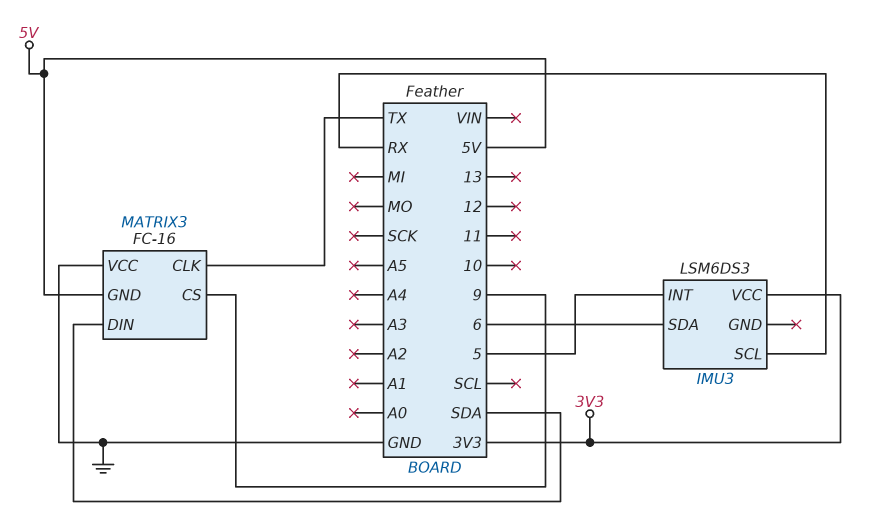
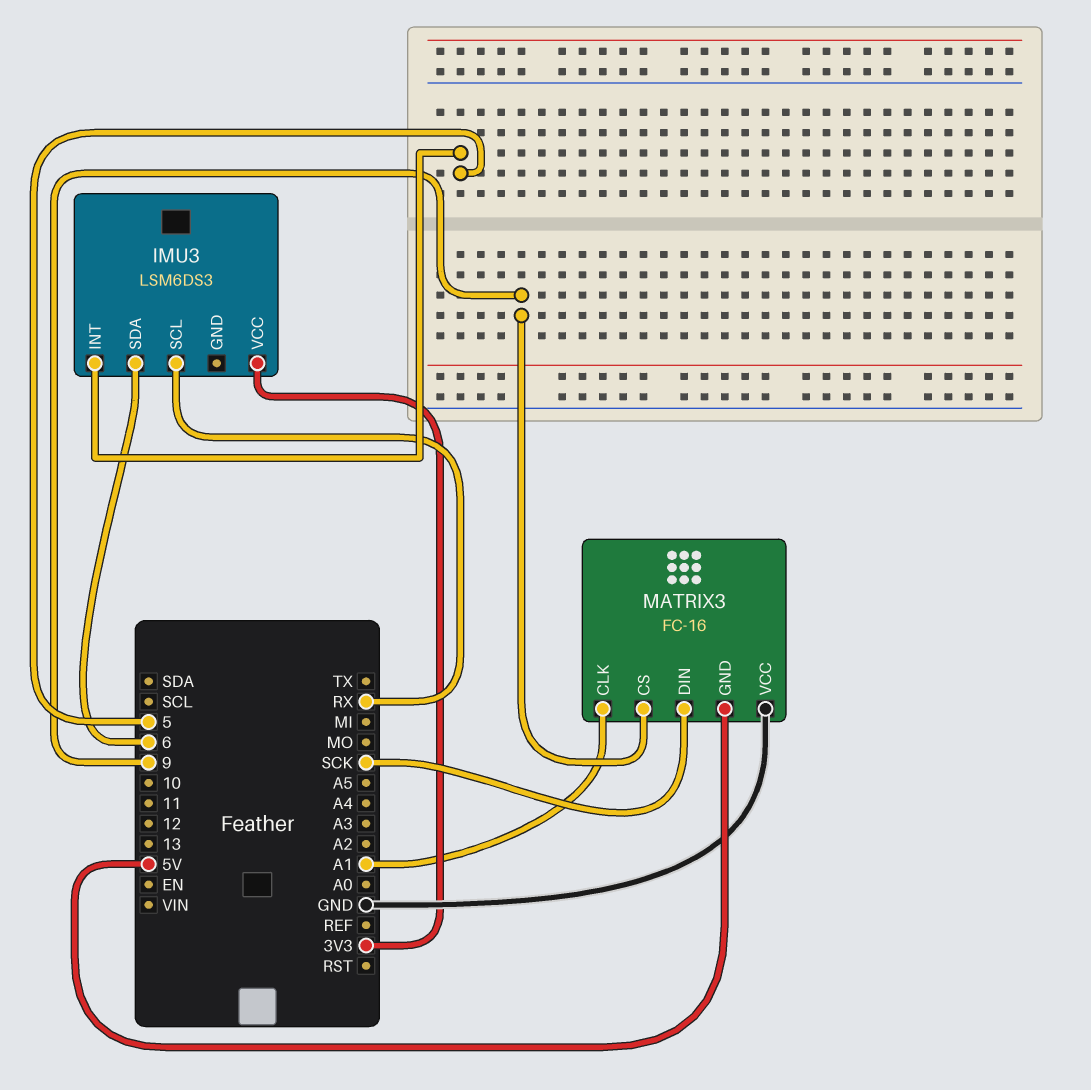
MATRIX3 pin CLK: TX -> A1
MATRIX3 pin DIN: SDA -> SCK

